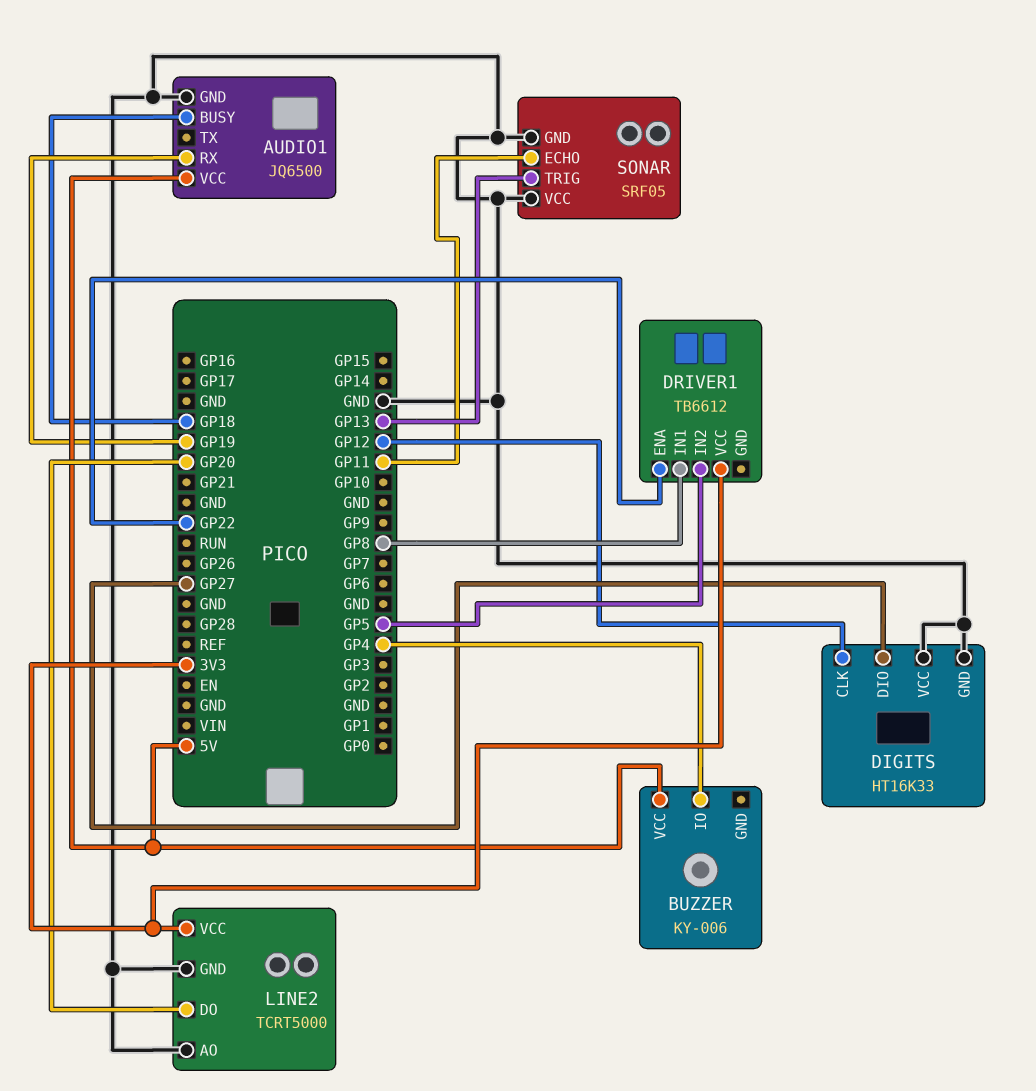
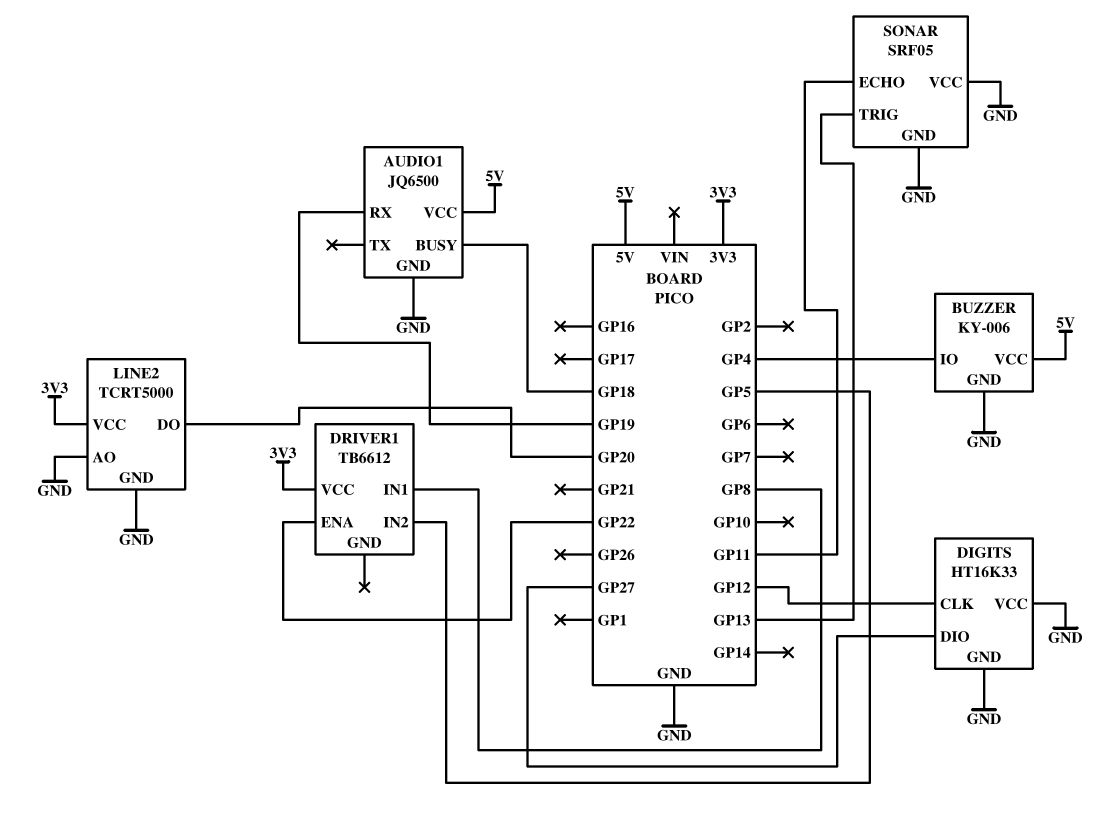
BUZZER pin GND: none -> GND

